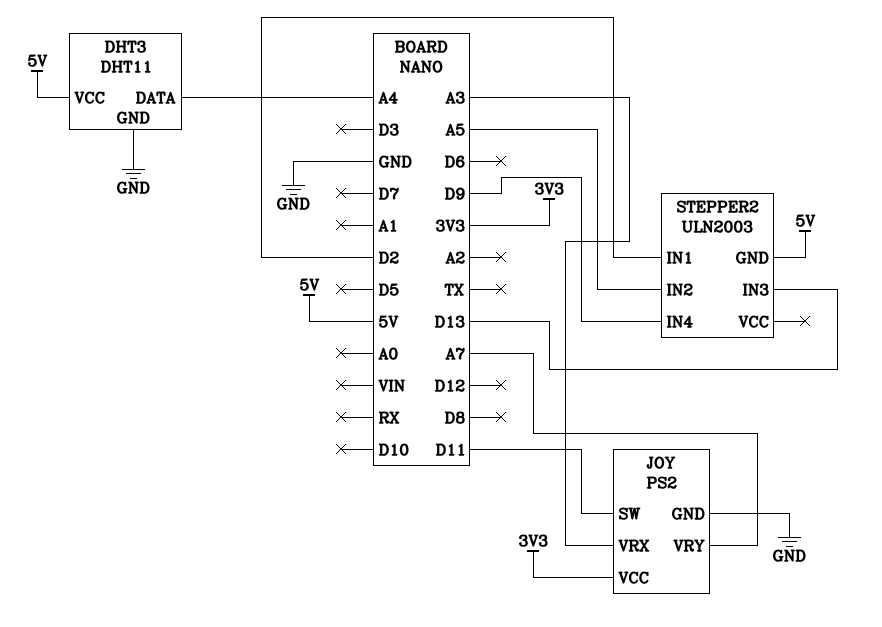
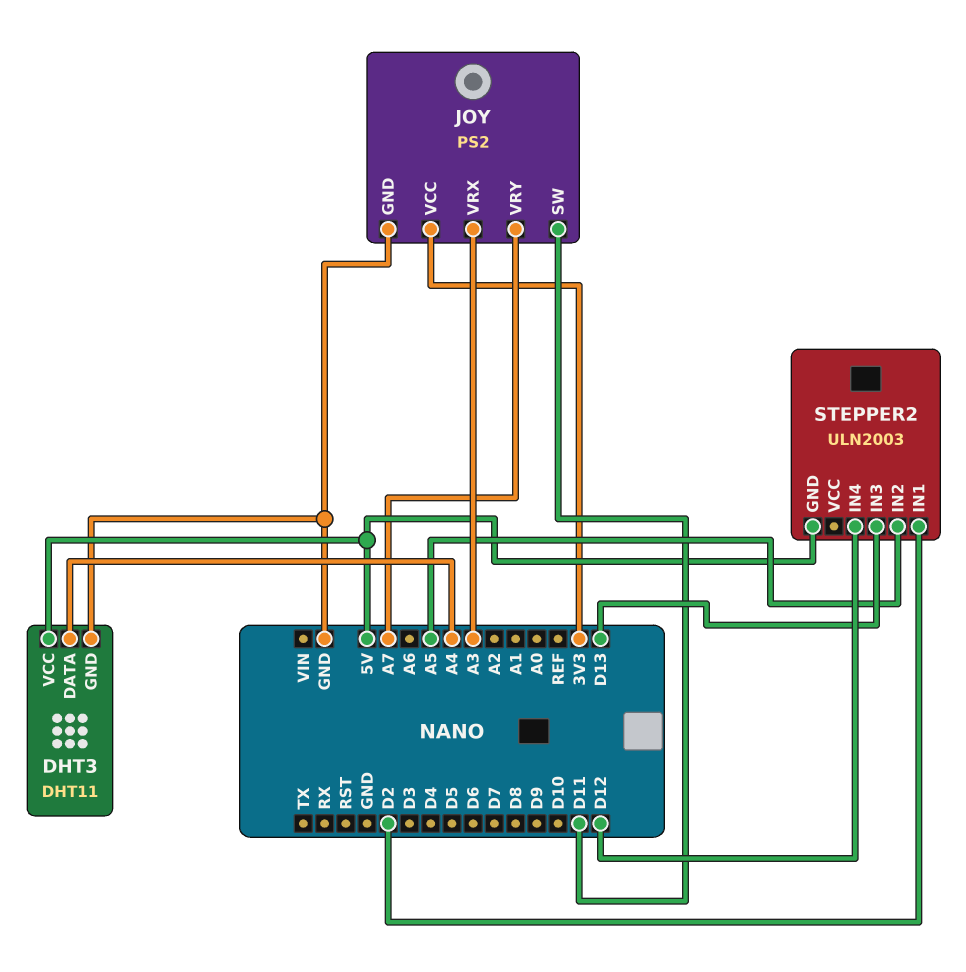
STEPPER2 pin IN4: D9 -> D12

